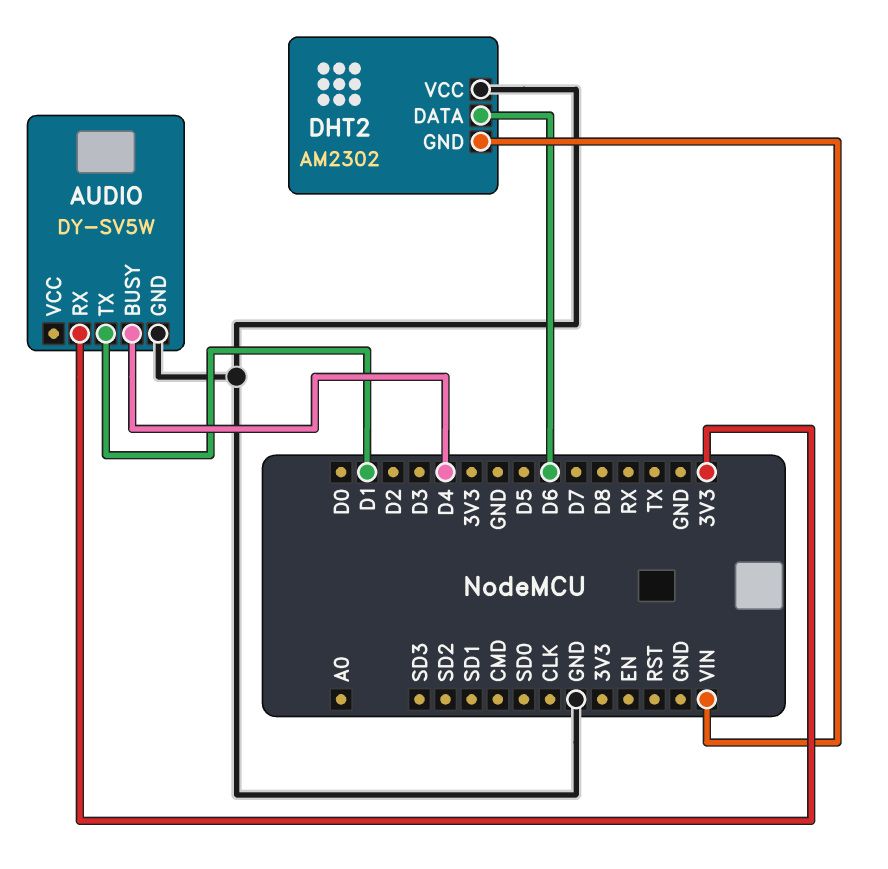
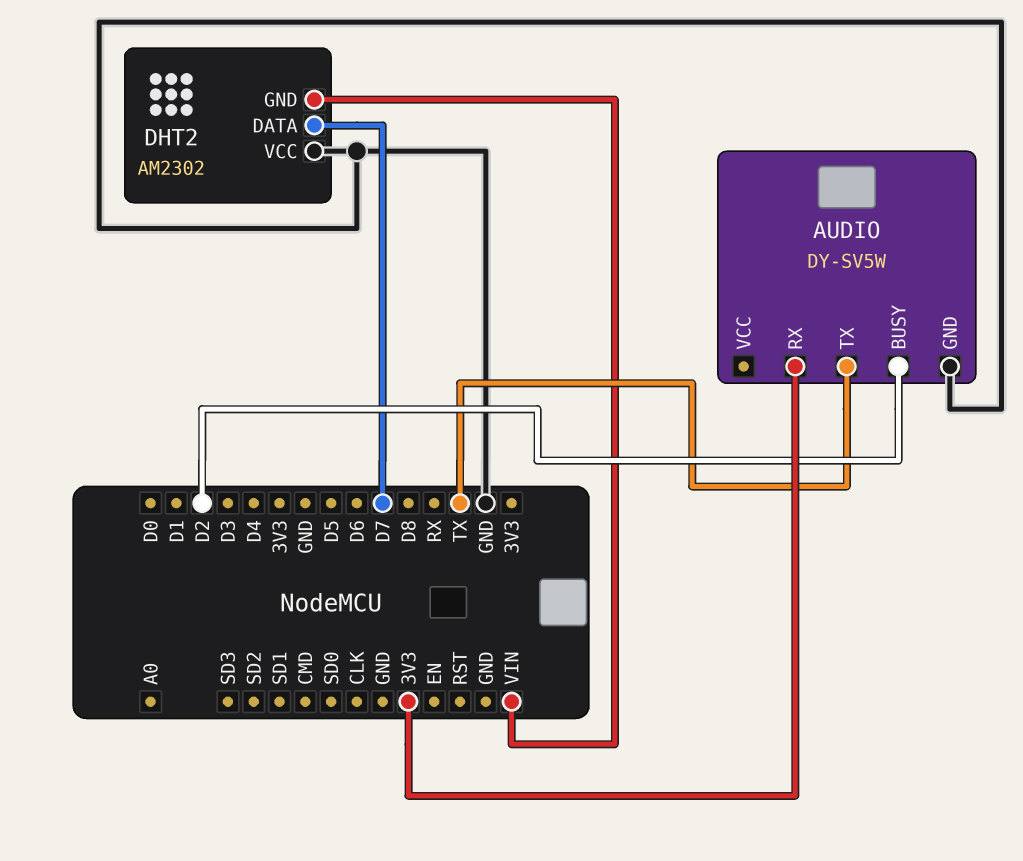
AUDIO pin BUSY: D4 -> D2
AUDIO pin TX: D1 -> TX
DHT2 pin DATA: D6 -> D7

